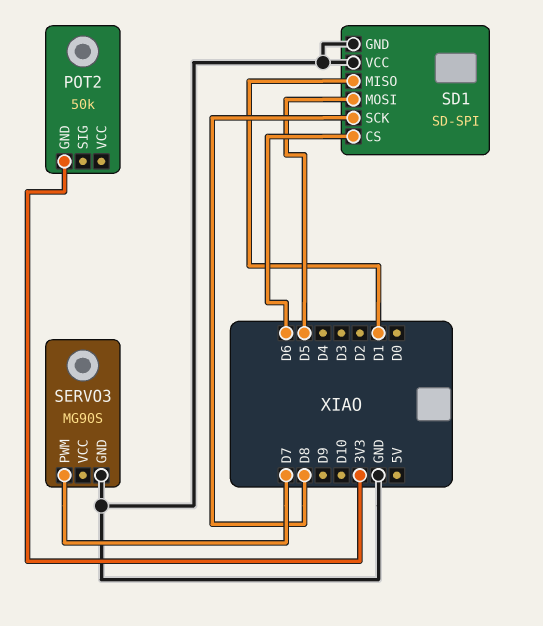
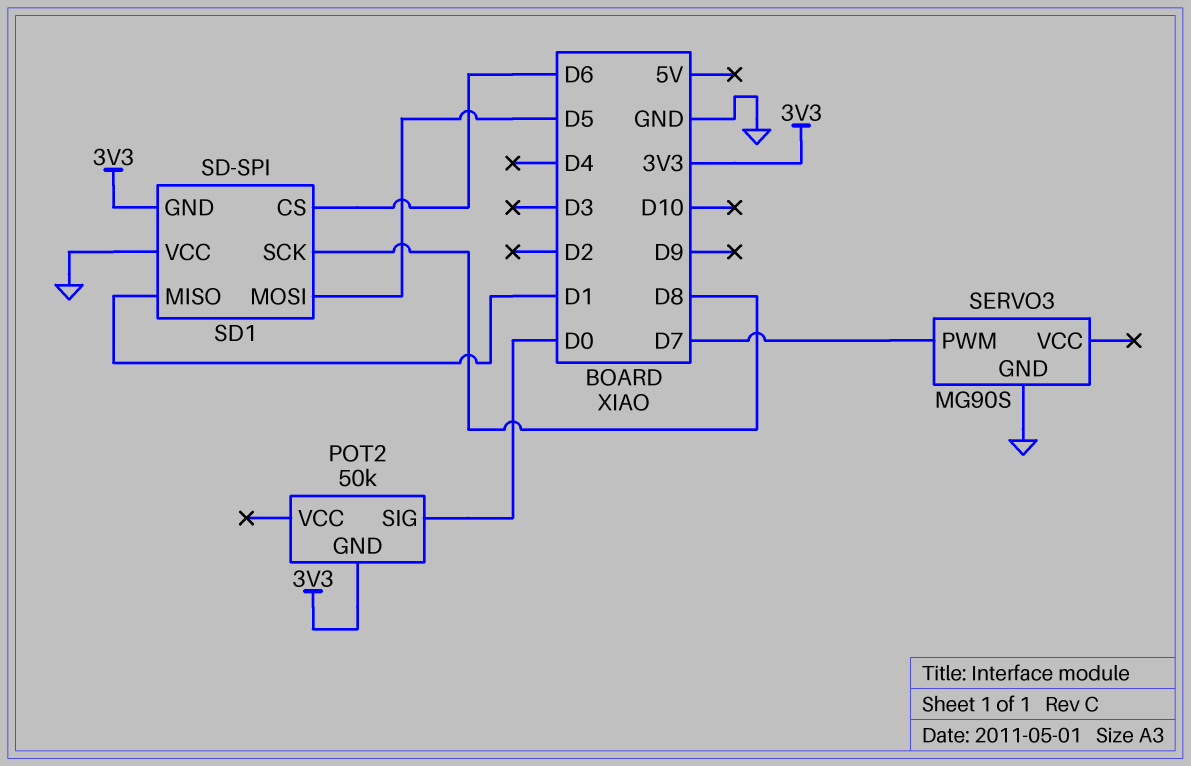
POT2 pin SIG: none -> D0
SD1 pin GND: GND -> 3V3

